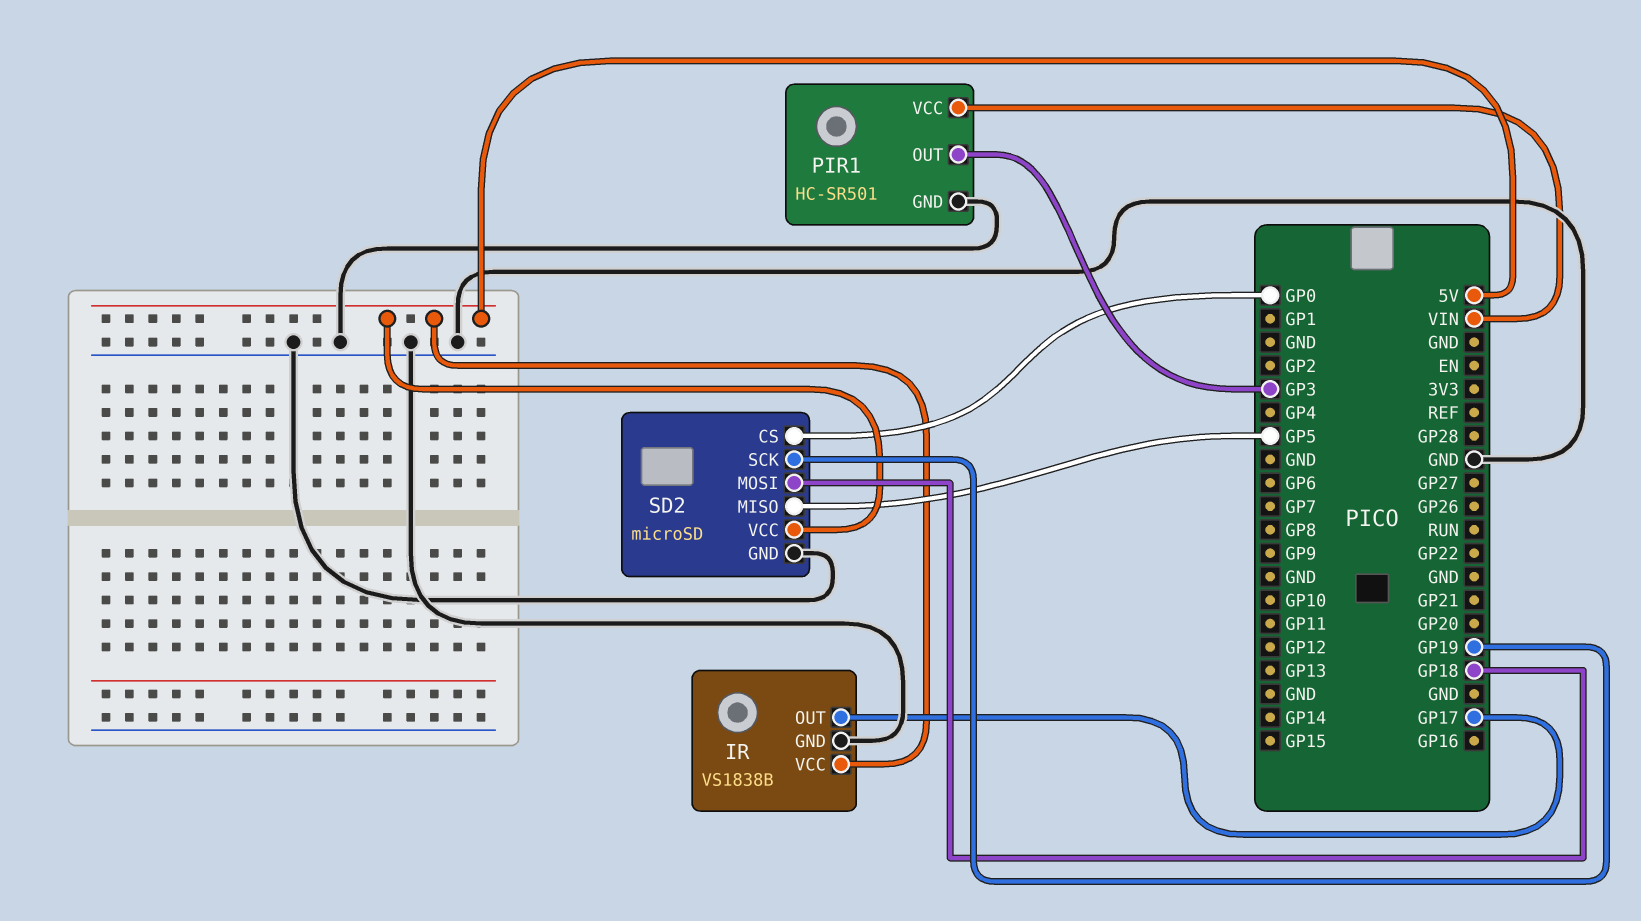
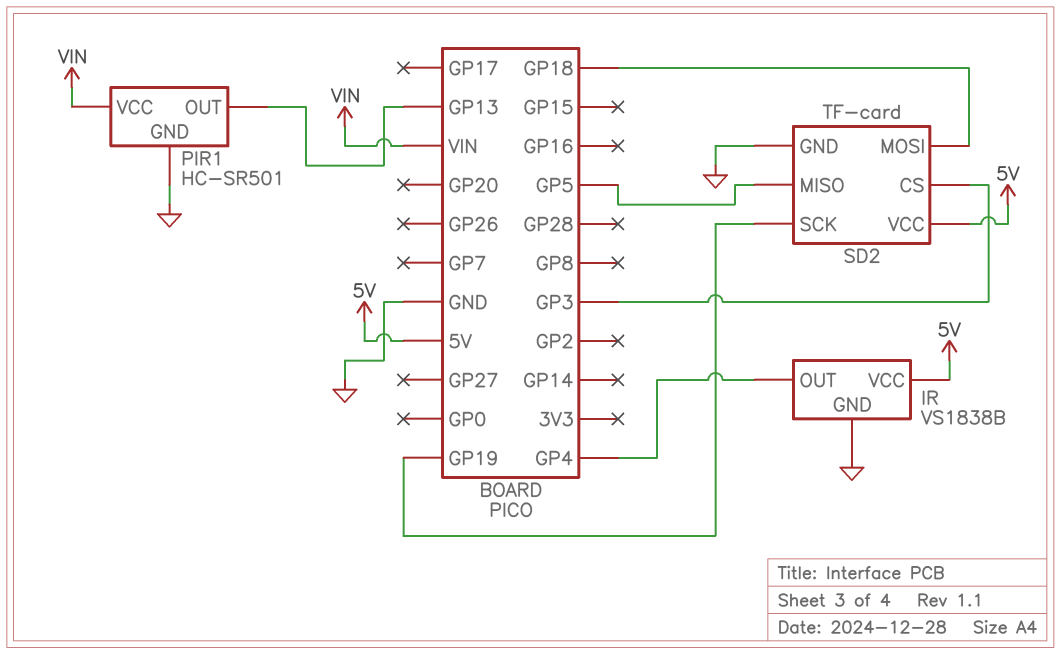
IR pin OUT: GP17 -> GP4
PIR1 pin OUT: GP3 -> GP13
SD2: microSD -> TF-card
SD2 pin CS: GP0 -> GP3

